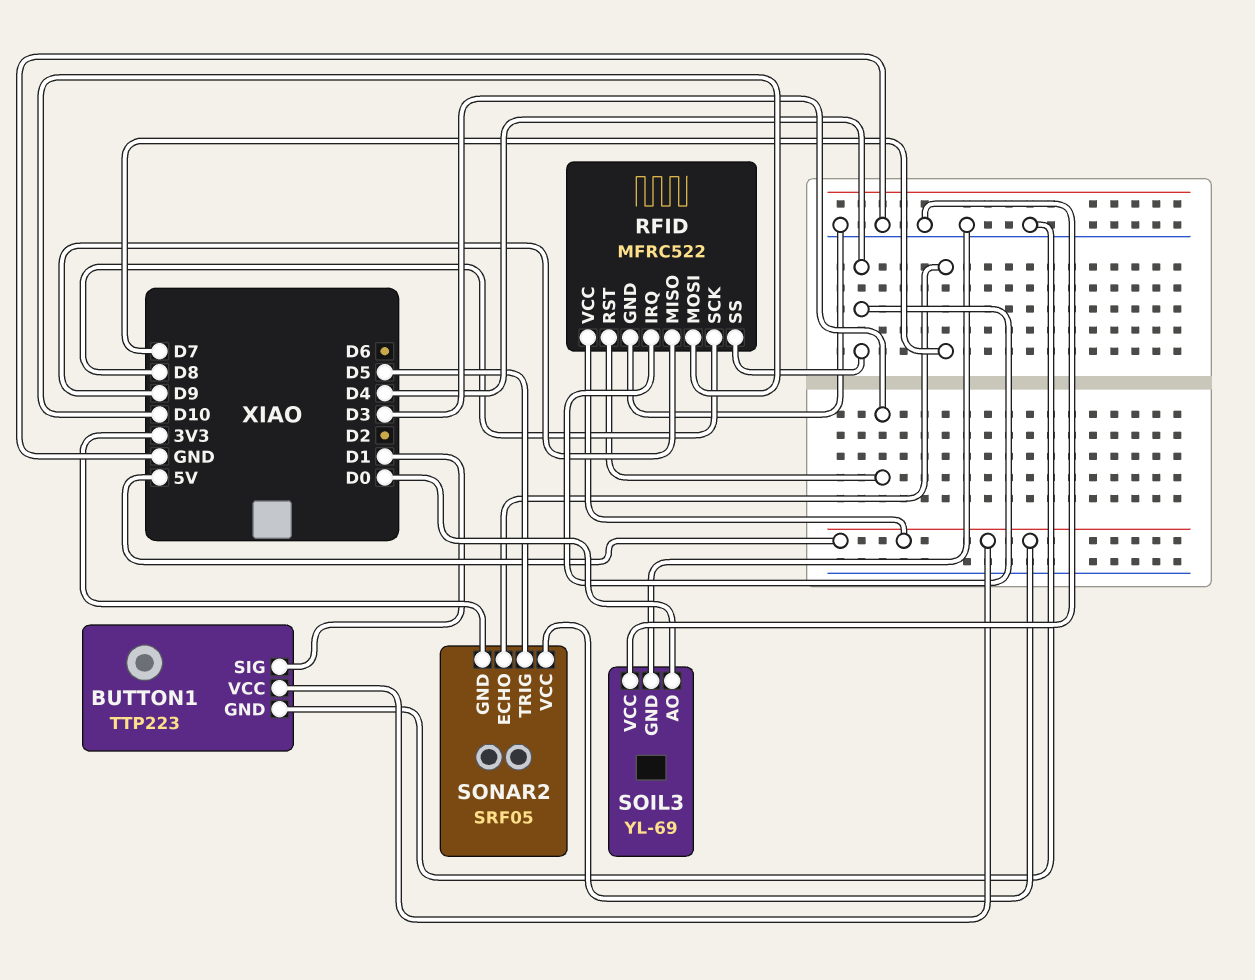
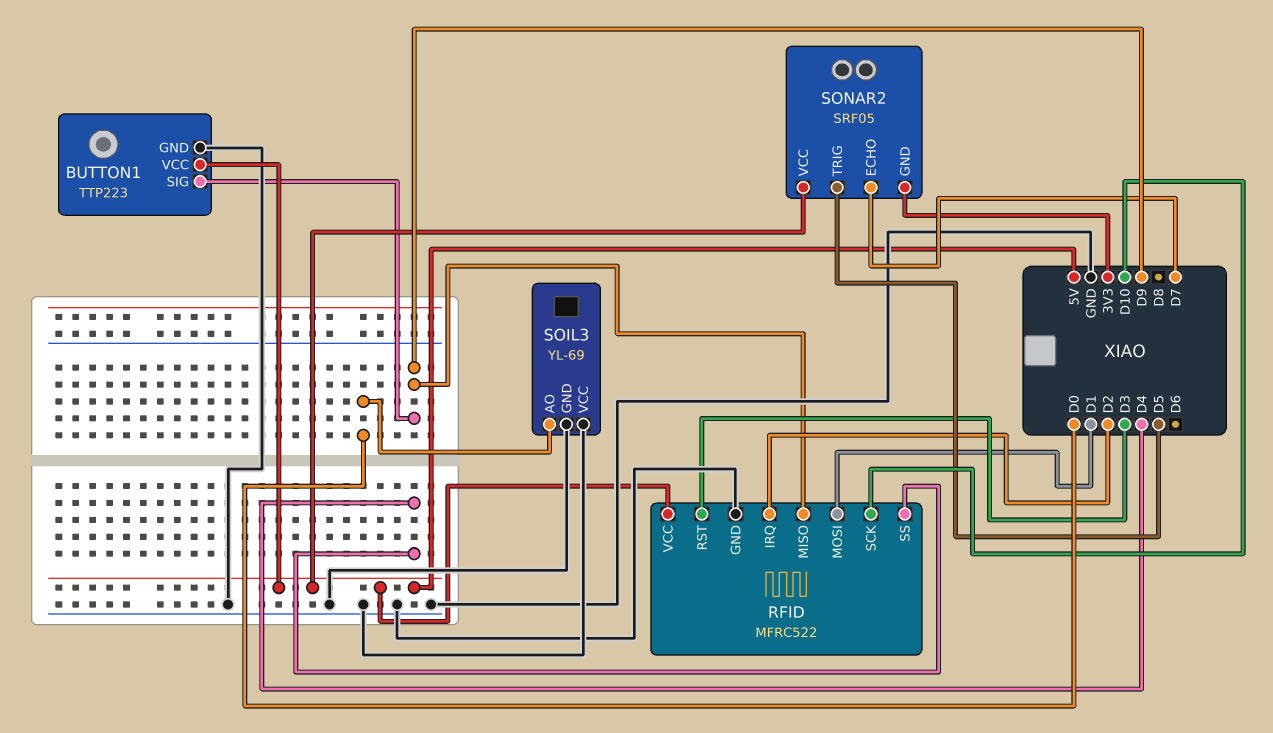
BUTTON1 pin SIG: D1 -> D9
RFID pin IRQ: D4 -> D2
RFID pin MOSI: D10 -> D1
RFID pin SCK: D8 -> D10

